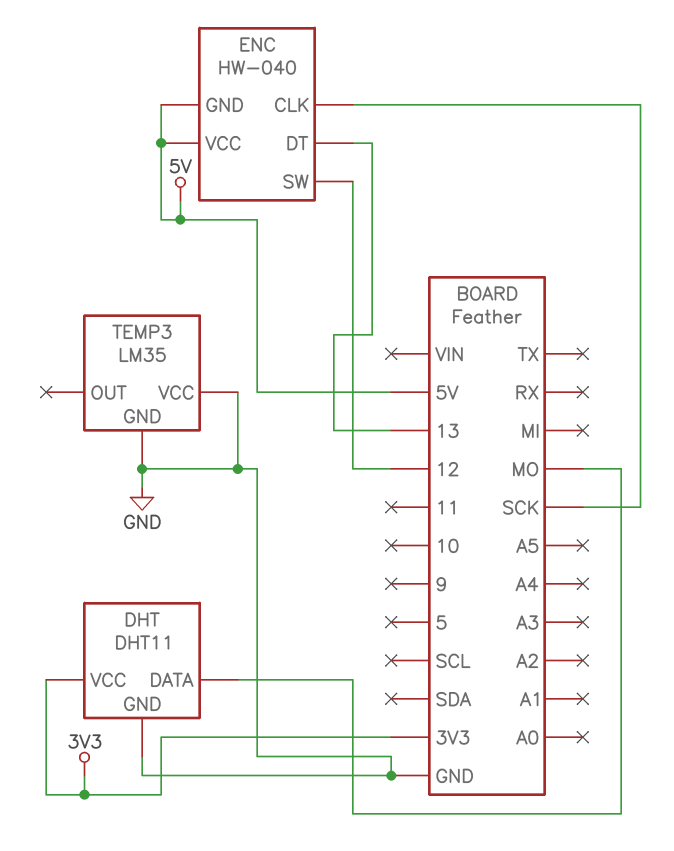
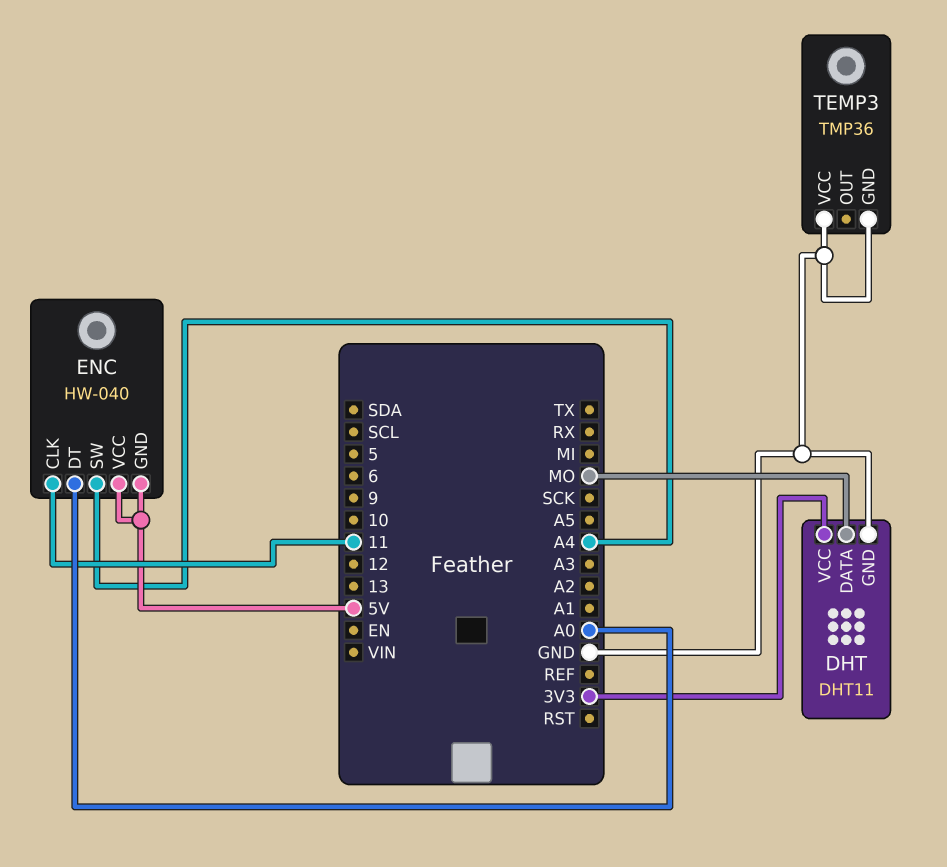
ENC pin CLK: SCK -> 11
ENC pin DT: 13 -> A0
ENC pin SW: 12 -> A4
TEMP3: LM35 -> TMP36

